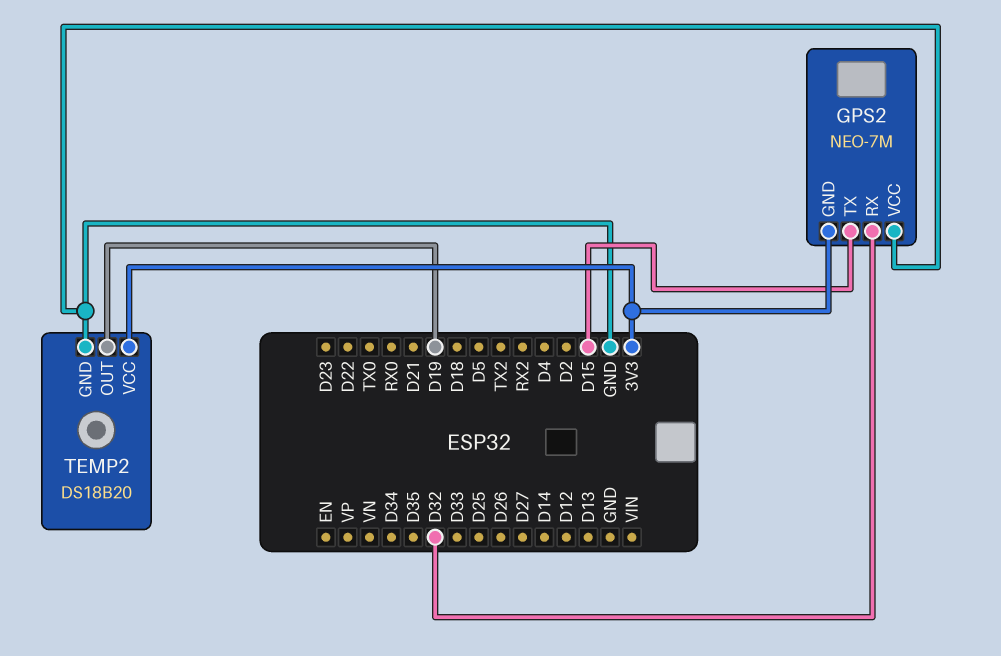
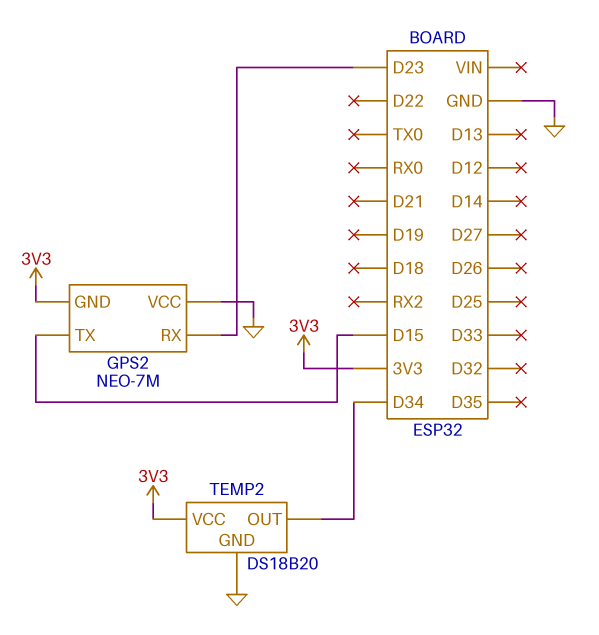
GPS2 pin RX: D32 -> D23
TEMP2 pin OUT: D19 -> D34

